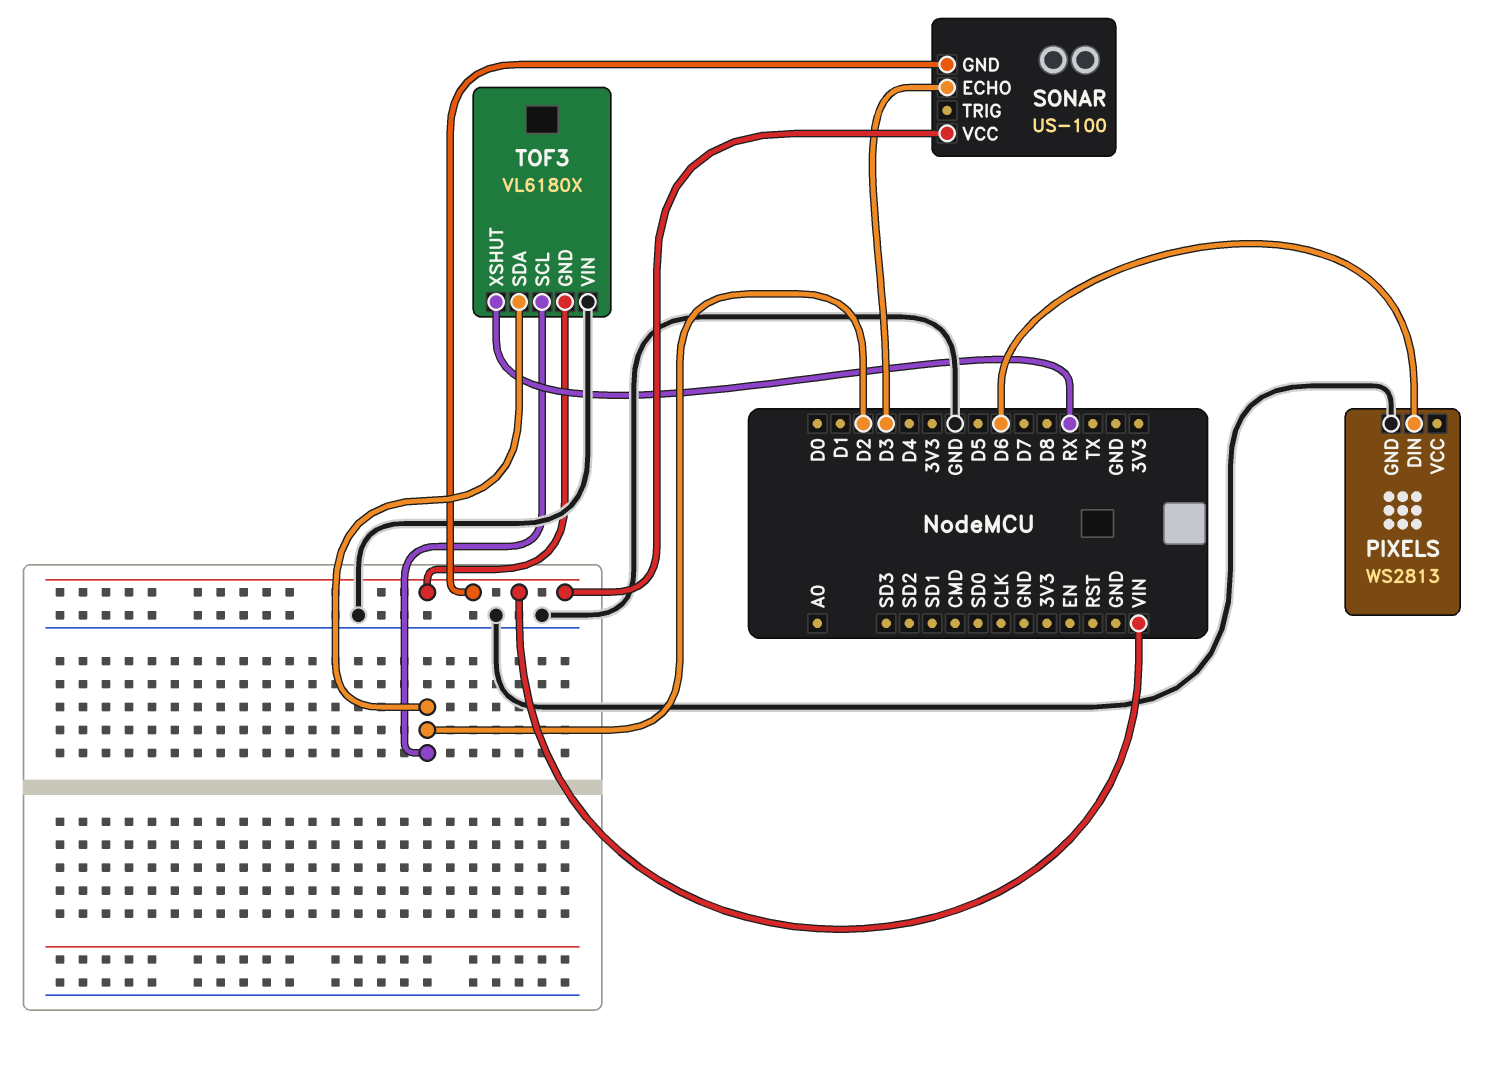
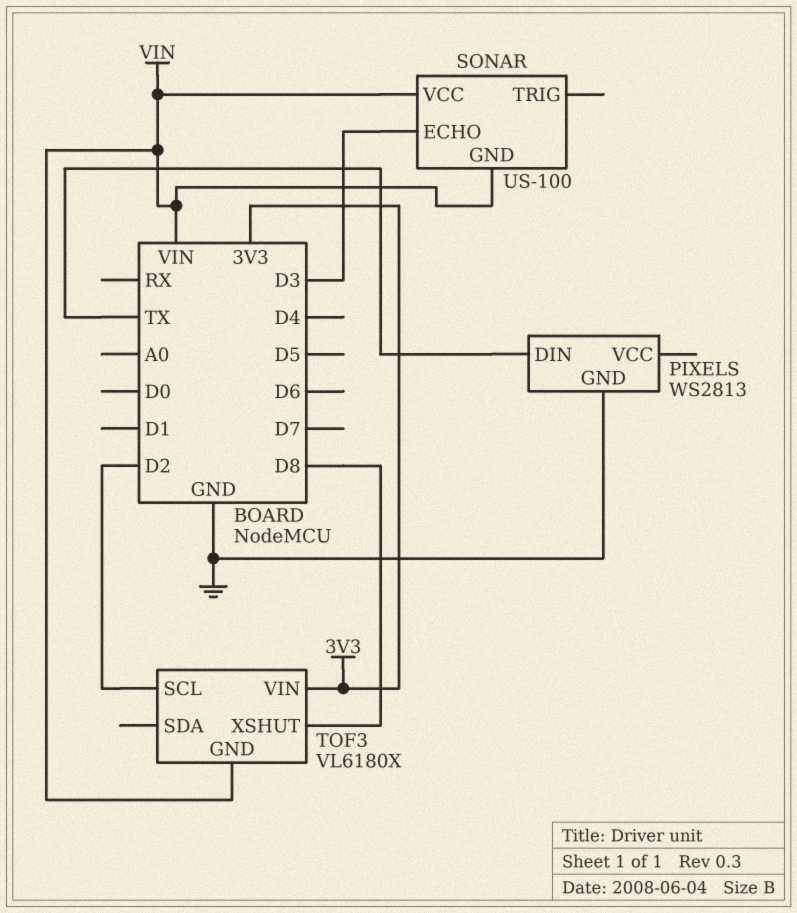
PIXELS pin DIN: D6 -> TX
TOF3 pin SDA: D2 -> none
TOF3 pin VIN: GND -> 3V3
TOF3 pin XSHUT: RX -> D8

